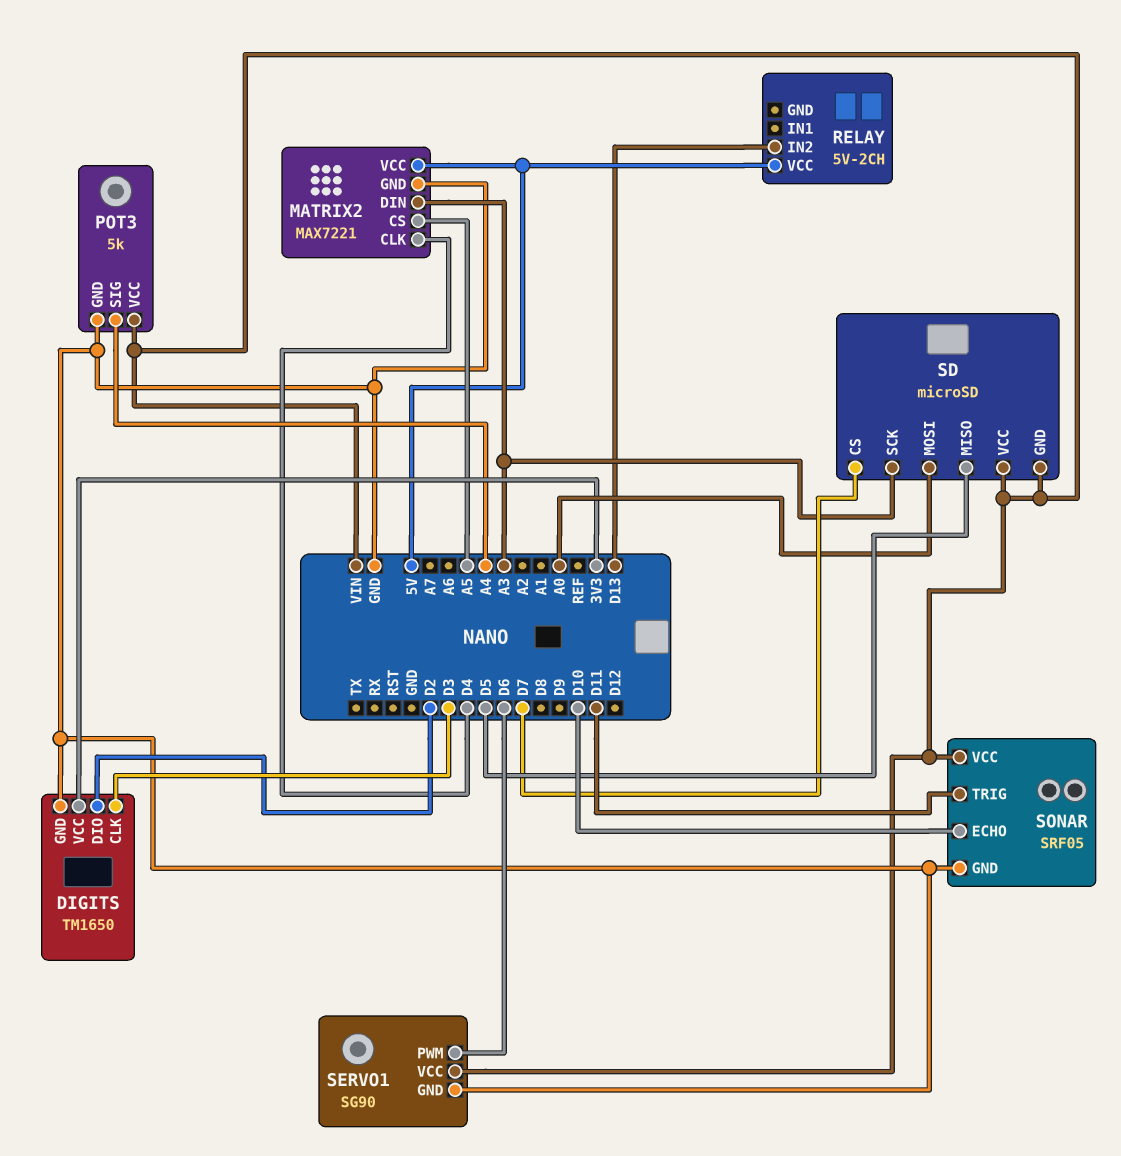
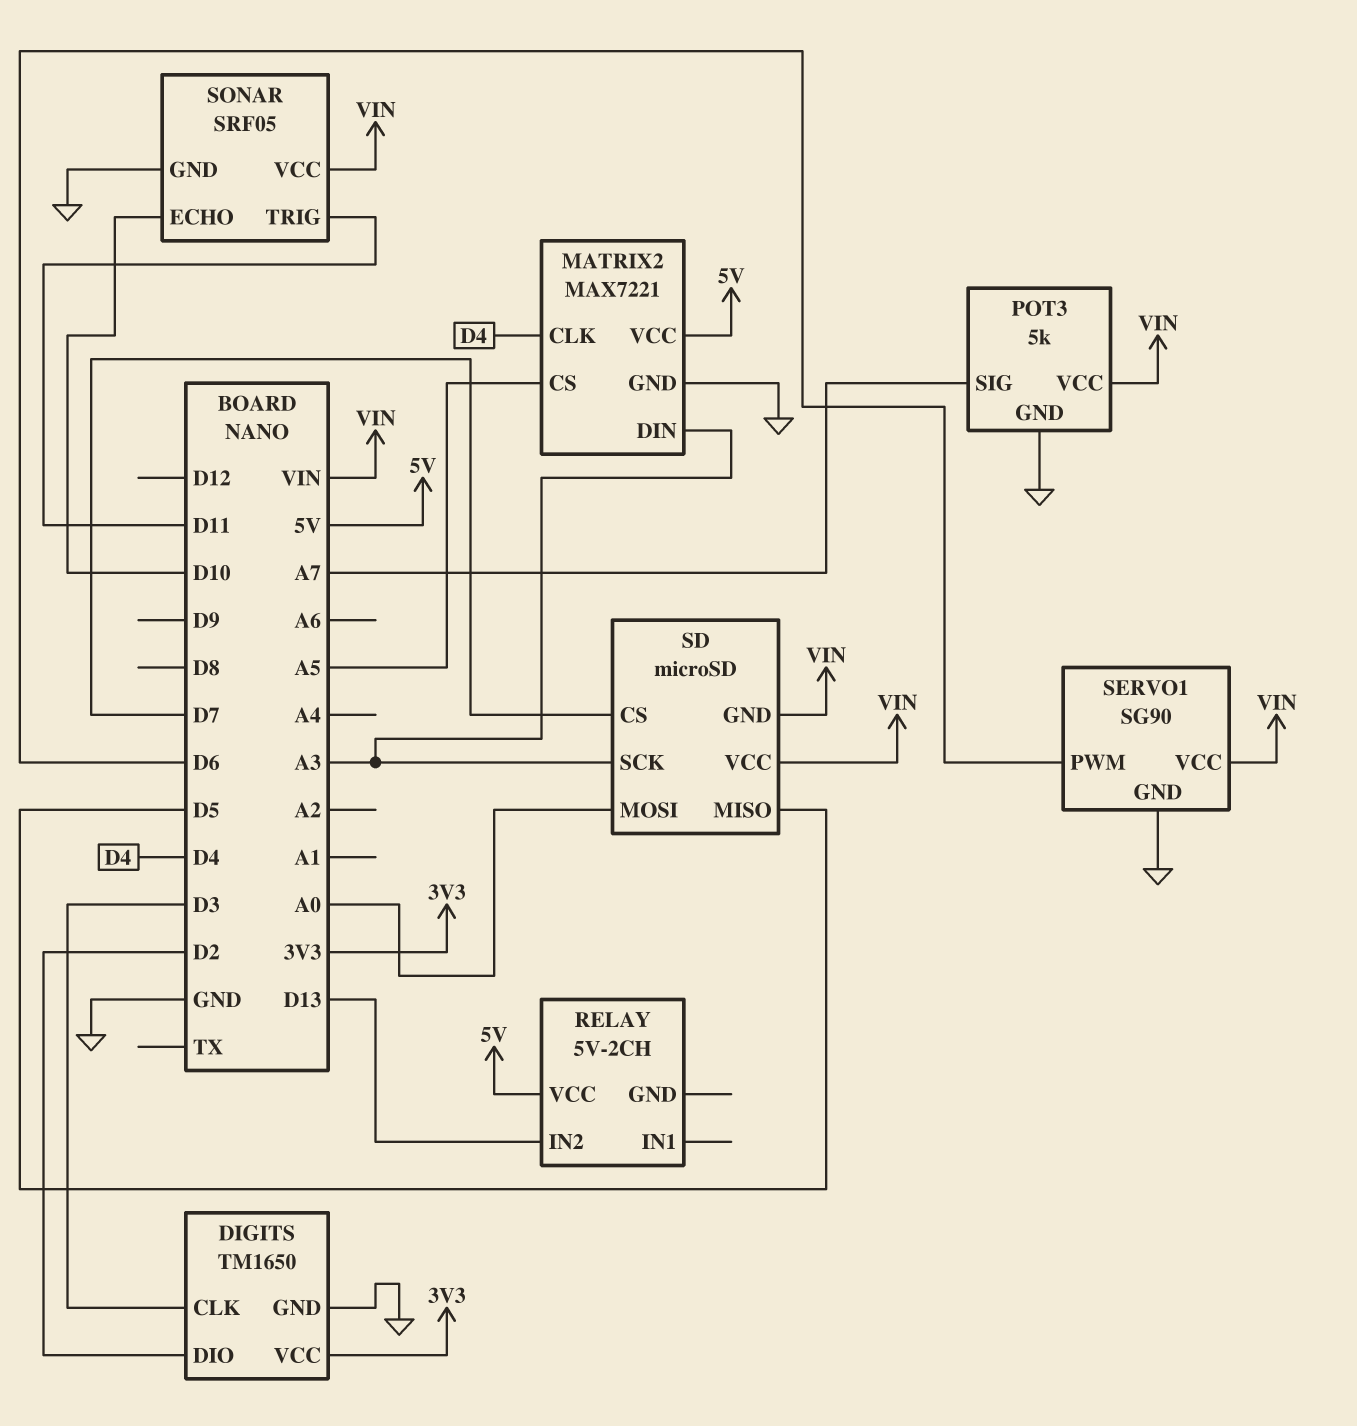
POT3 pin SIG: A4 -> A7

